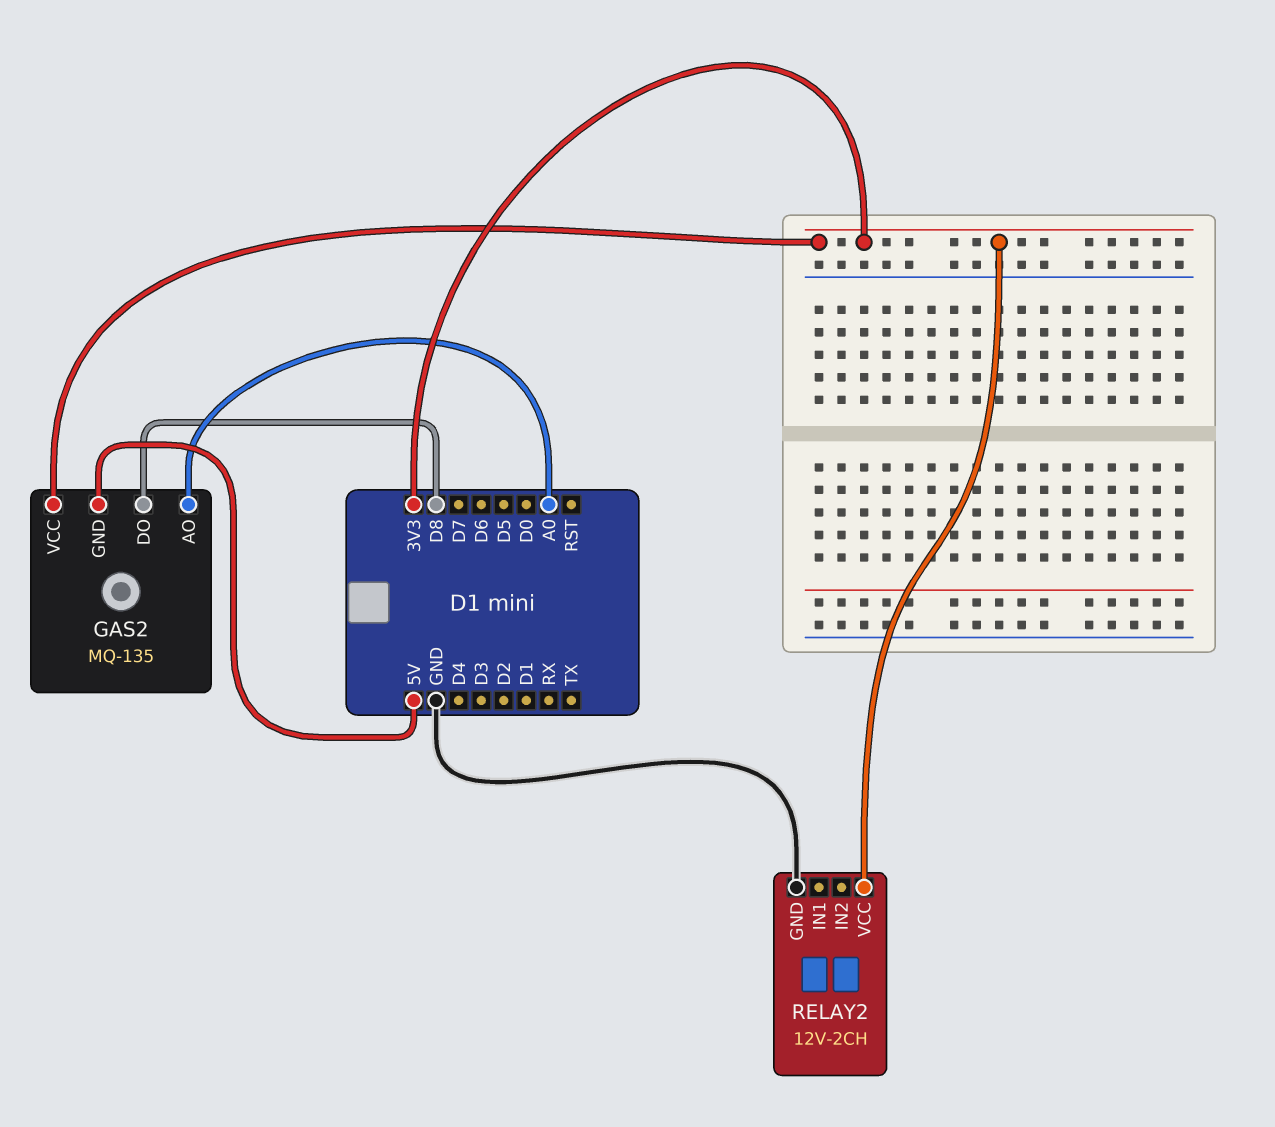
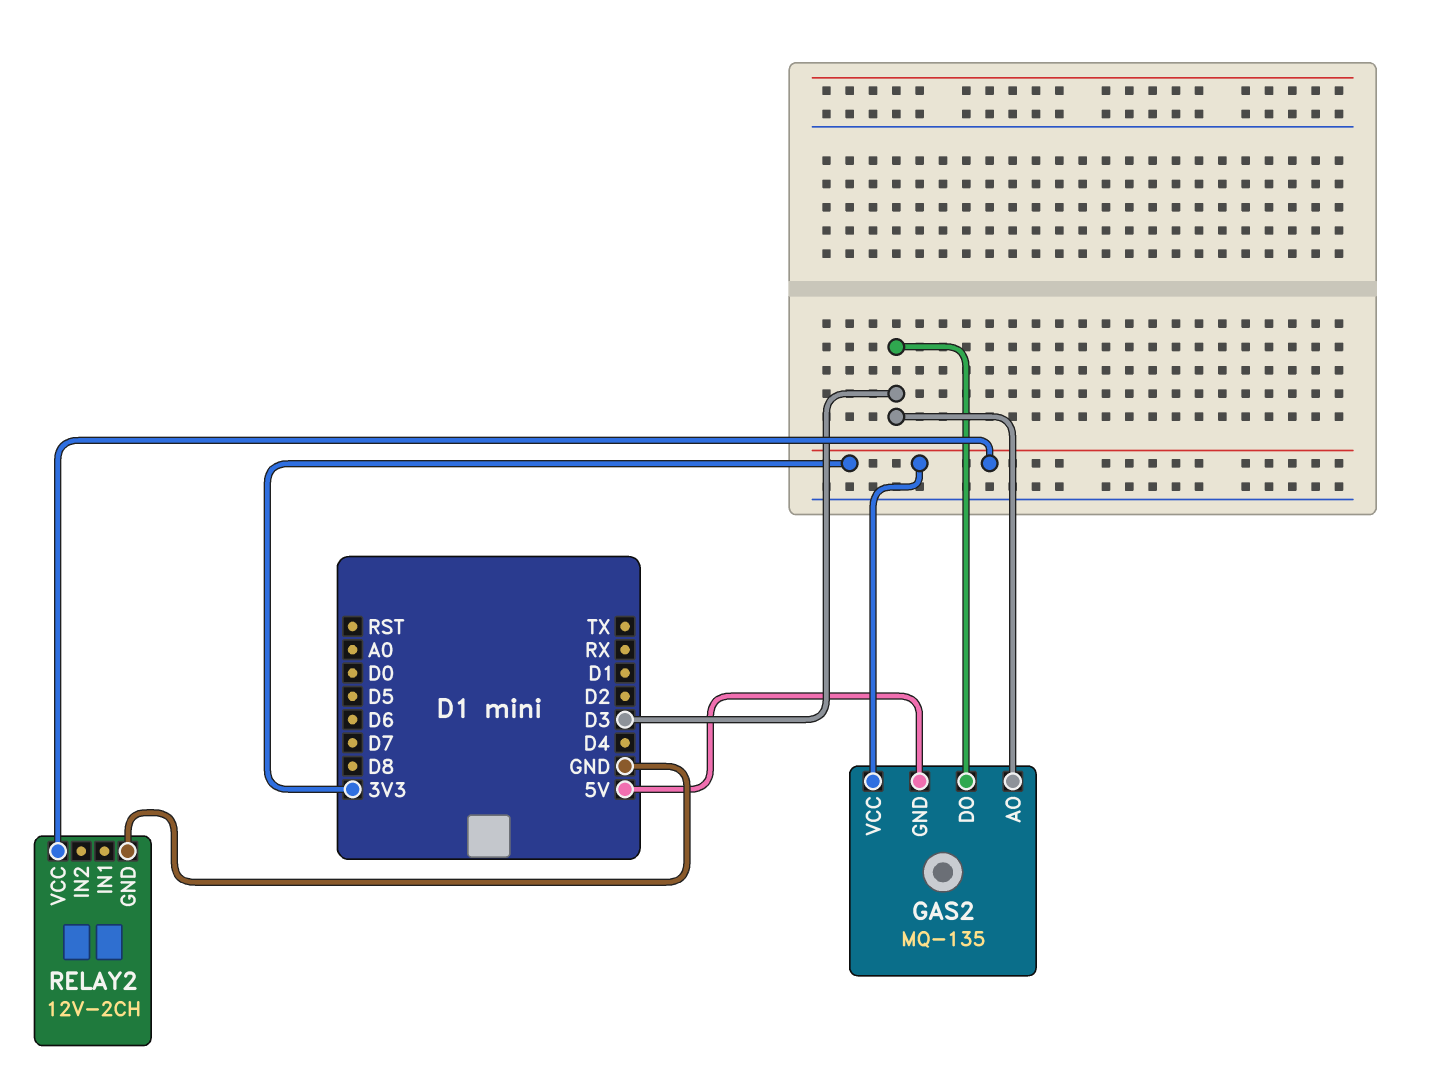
GAS2 pin AO: A0 -> D3
GAS2 pin DO: D8 -> D3

